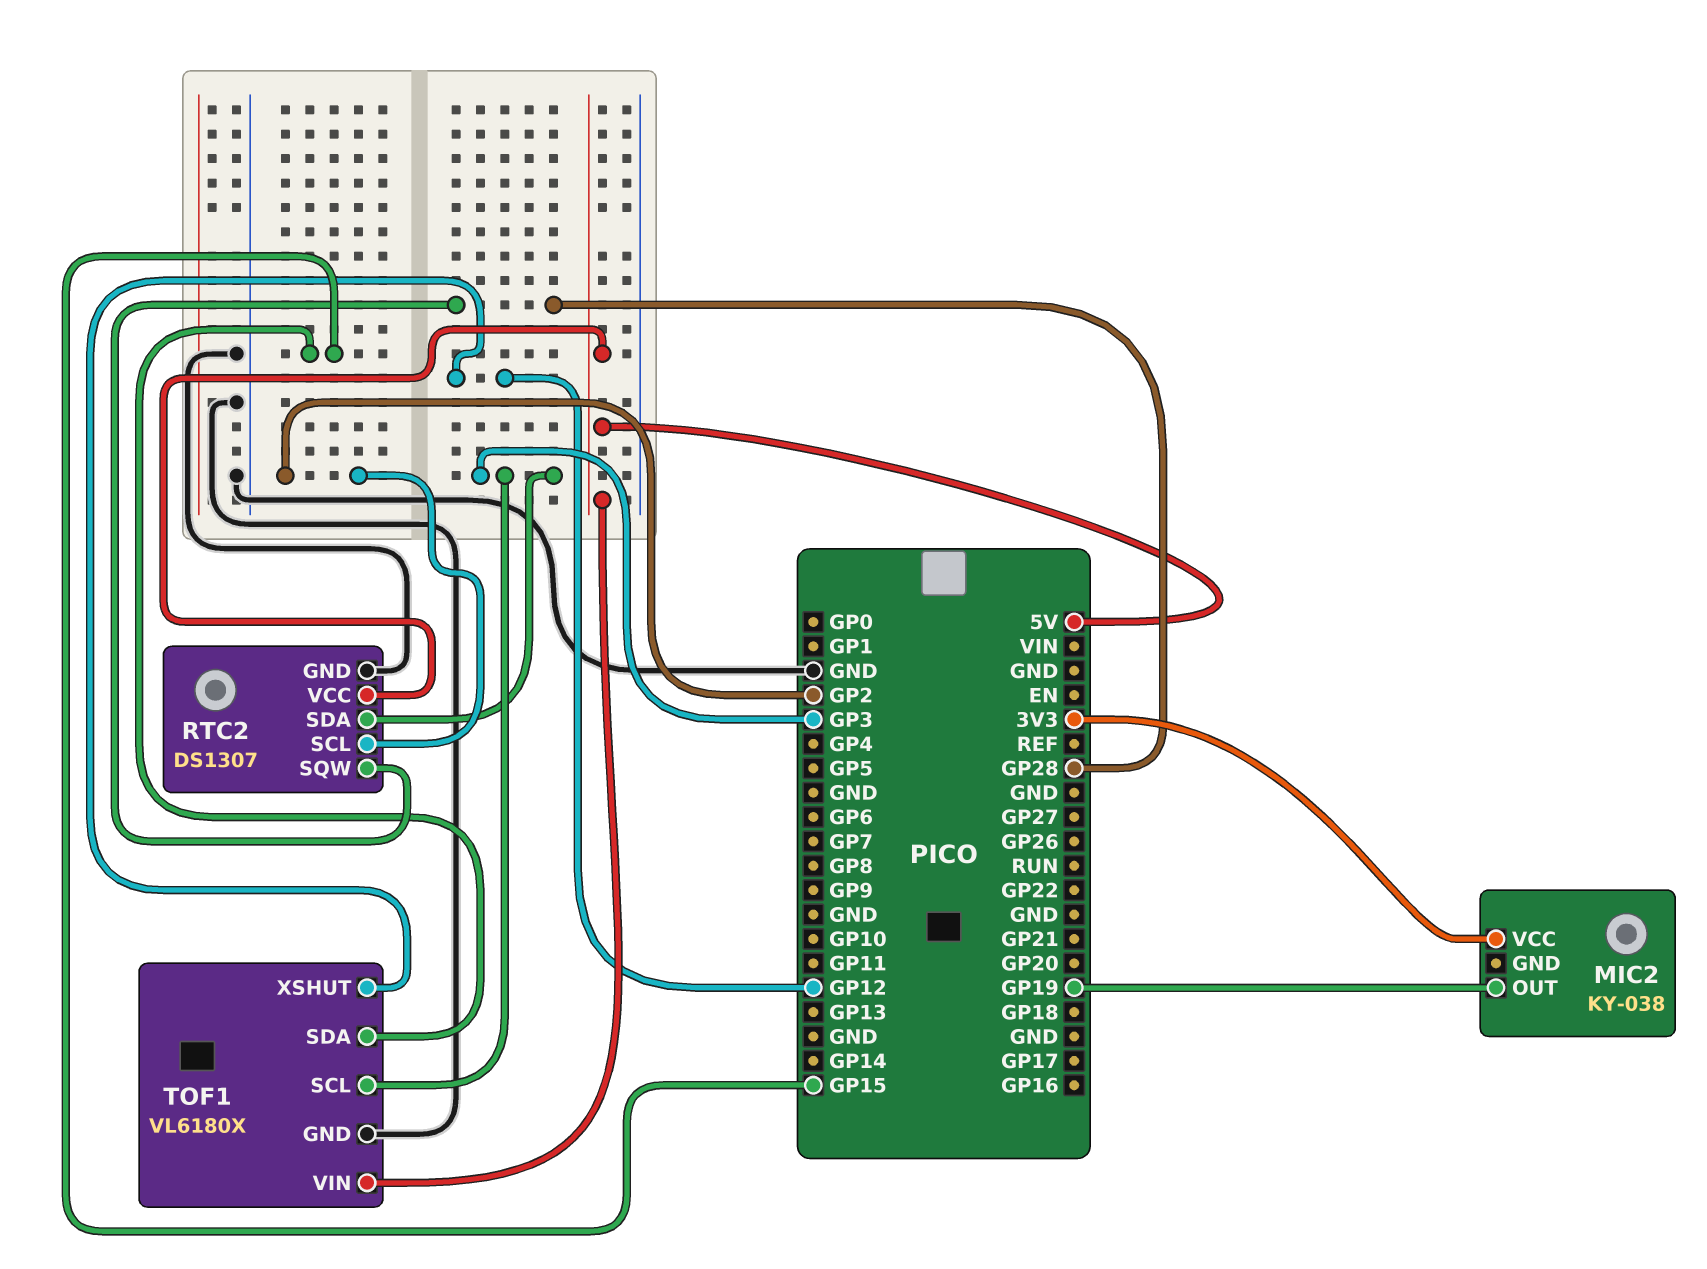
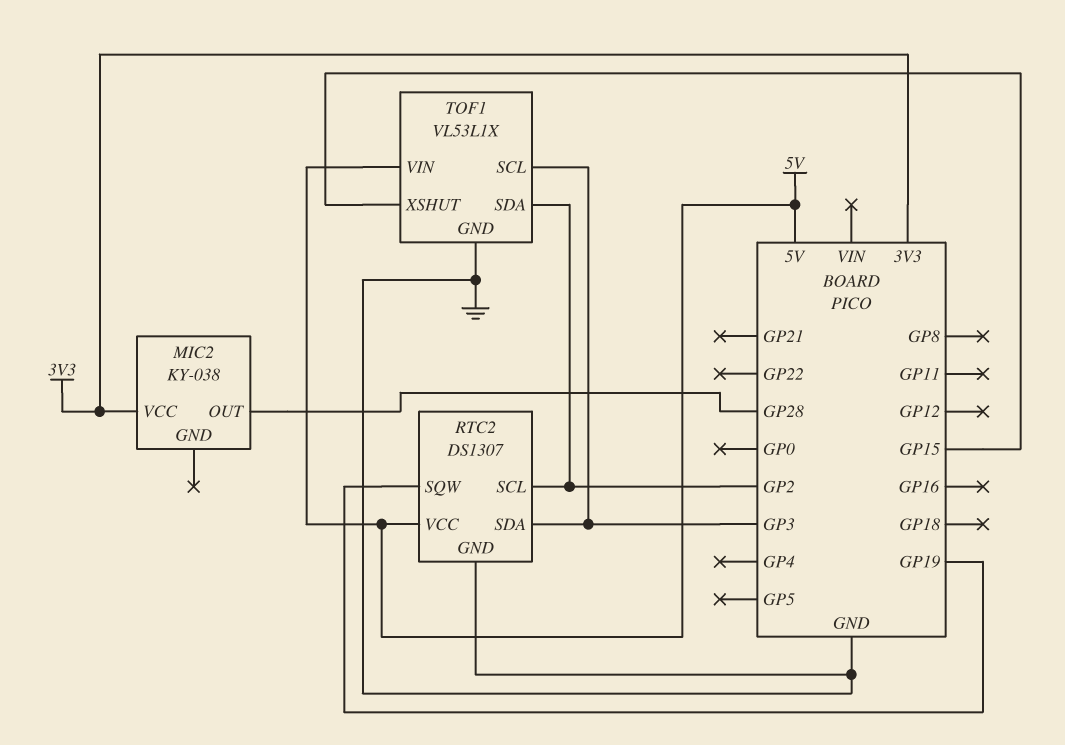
MIC2 pin OUT: GP19 -> GP28
RTC2 pin SQW: GP28 -> GP19
TOF1: VL6180X -> VL53L1X
TOF1 pin SDA: GP15 -> GP2
TOF1 pin XSHUT: GP12 -> GP15

